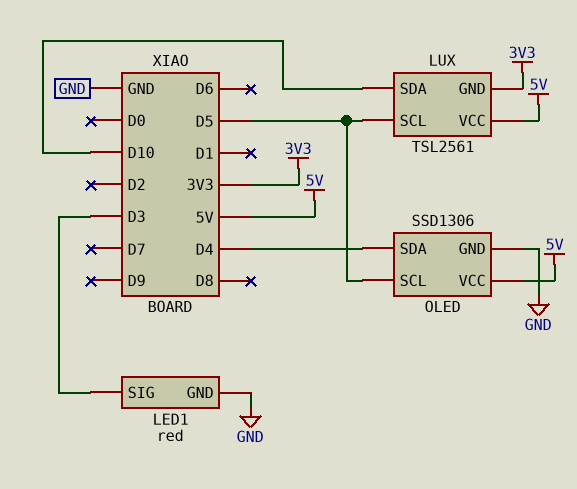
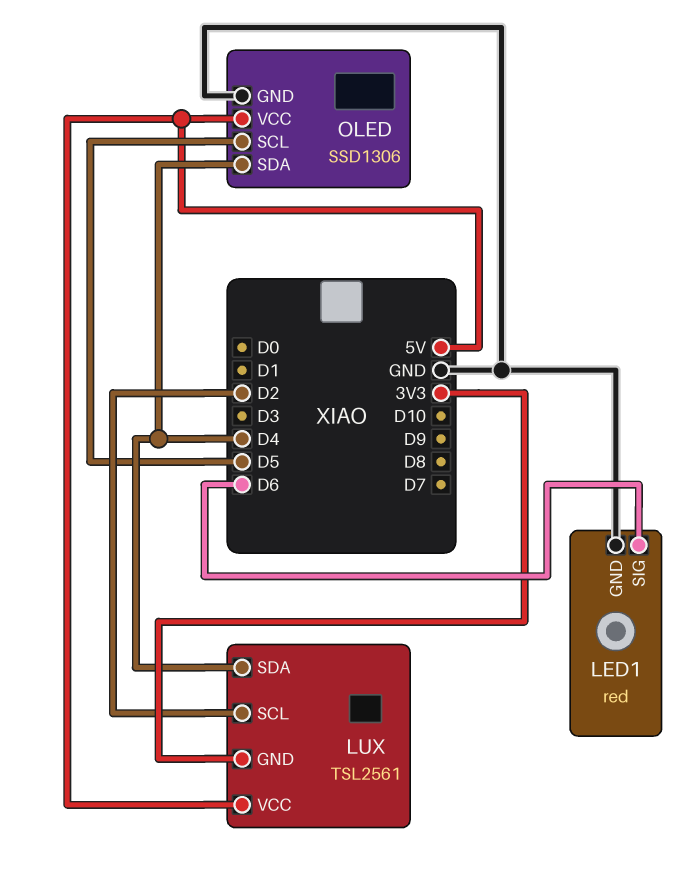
LED1 pin SIG: D3 -> D6
LUX pin SCL: D5 -> D2
LUX pin SDA: D10 -> D4

